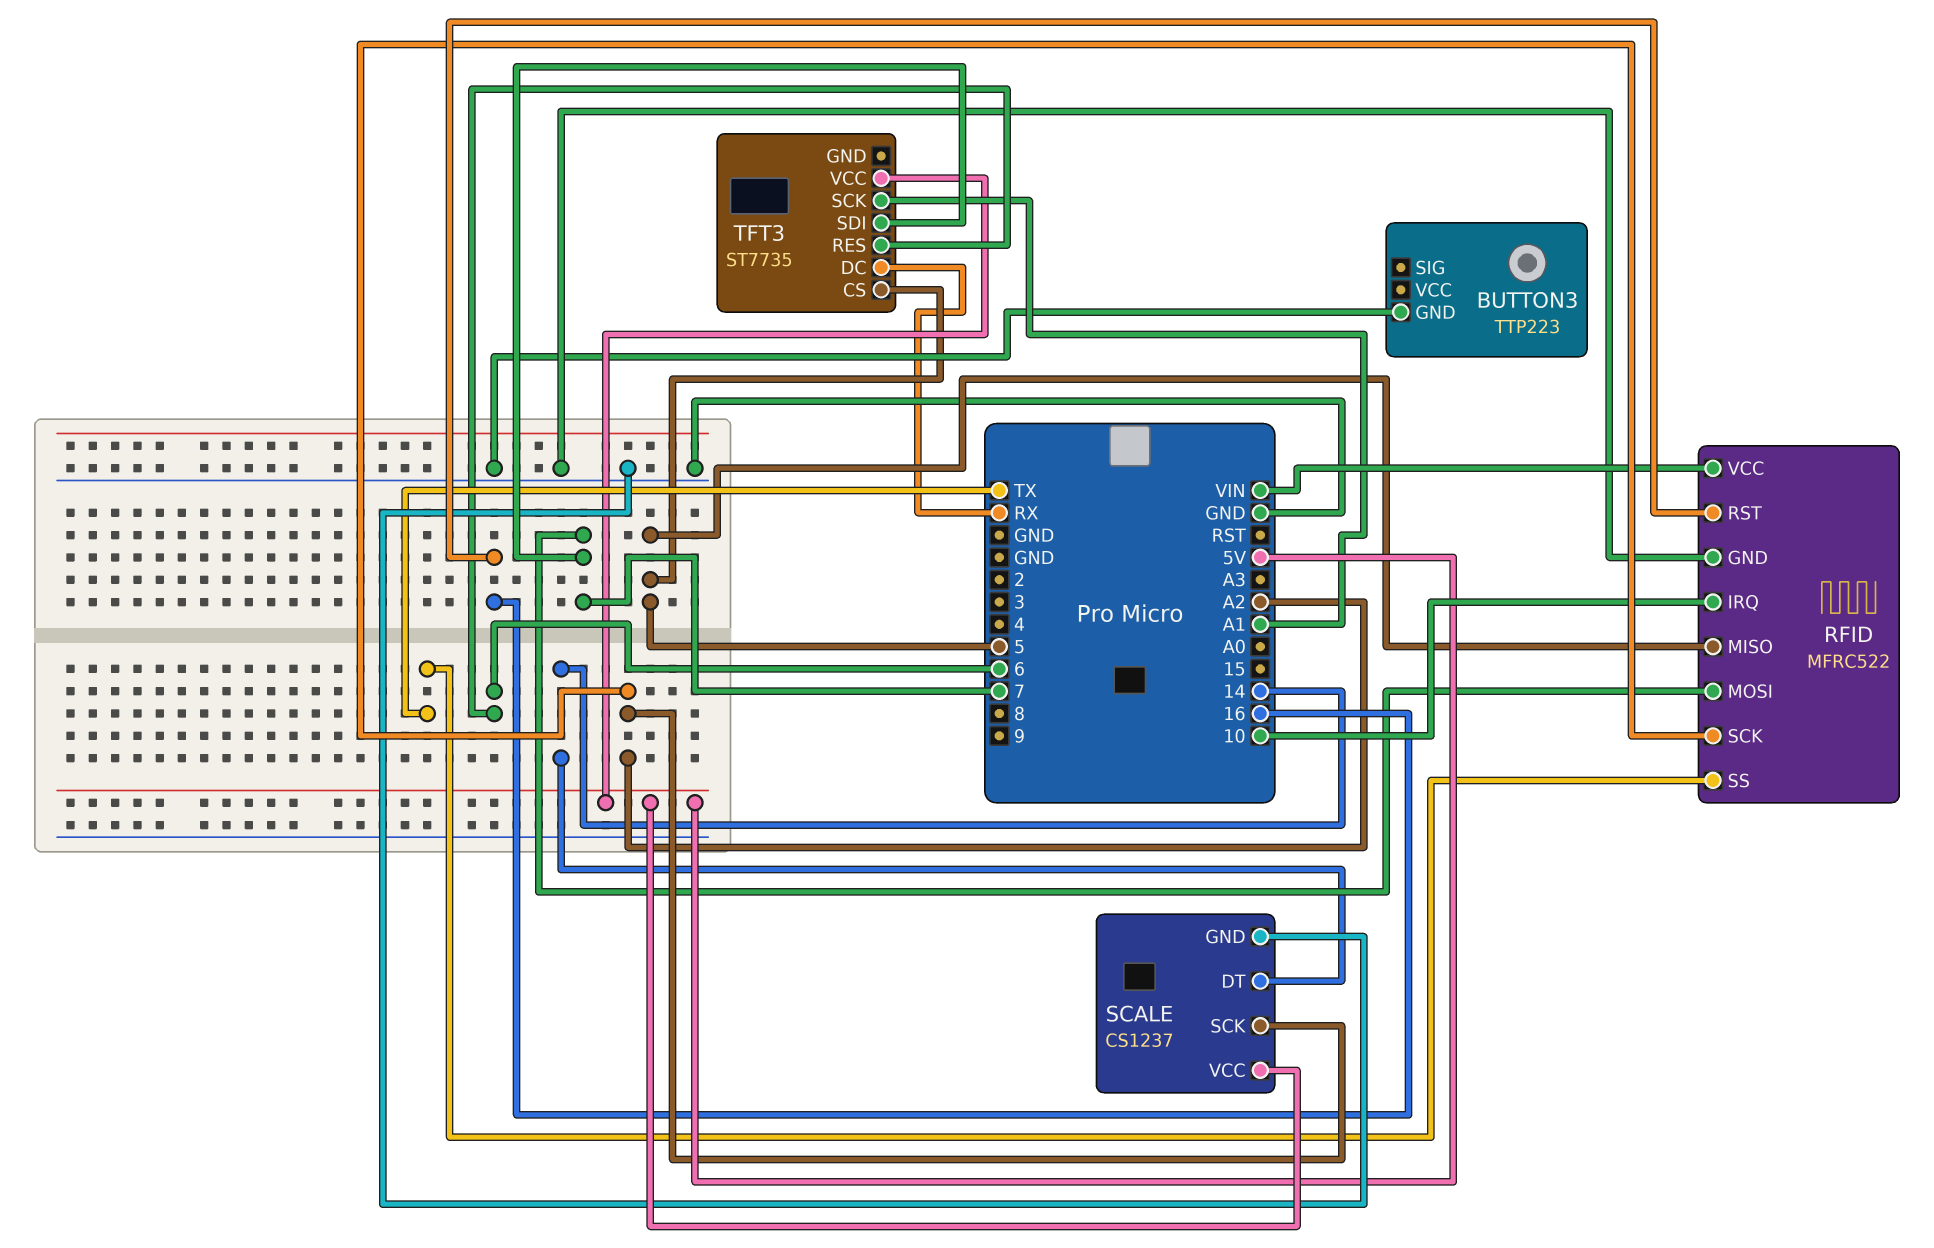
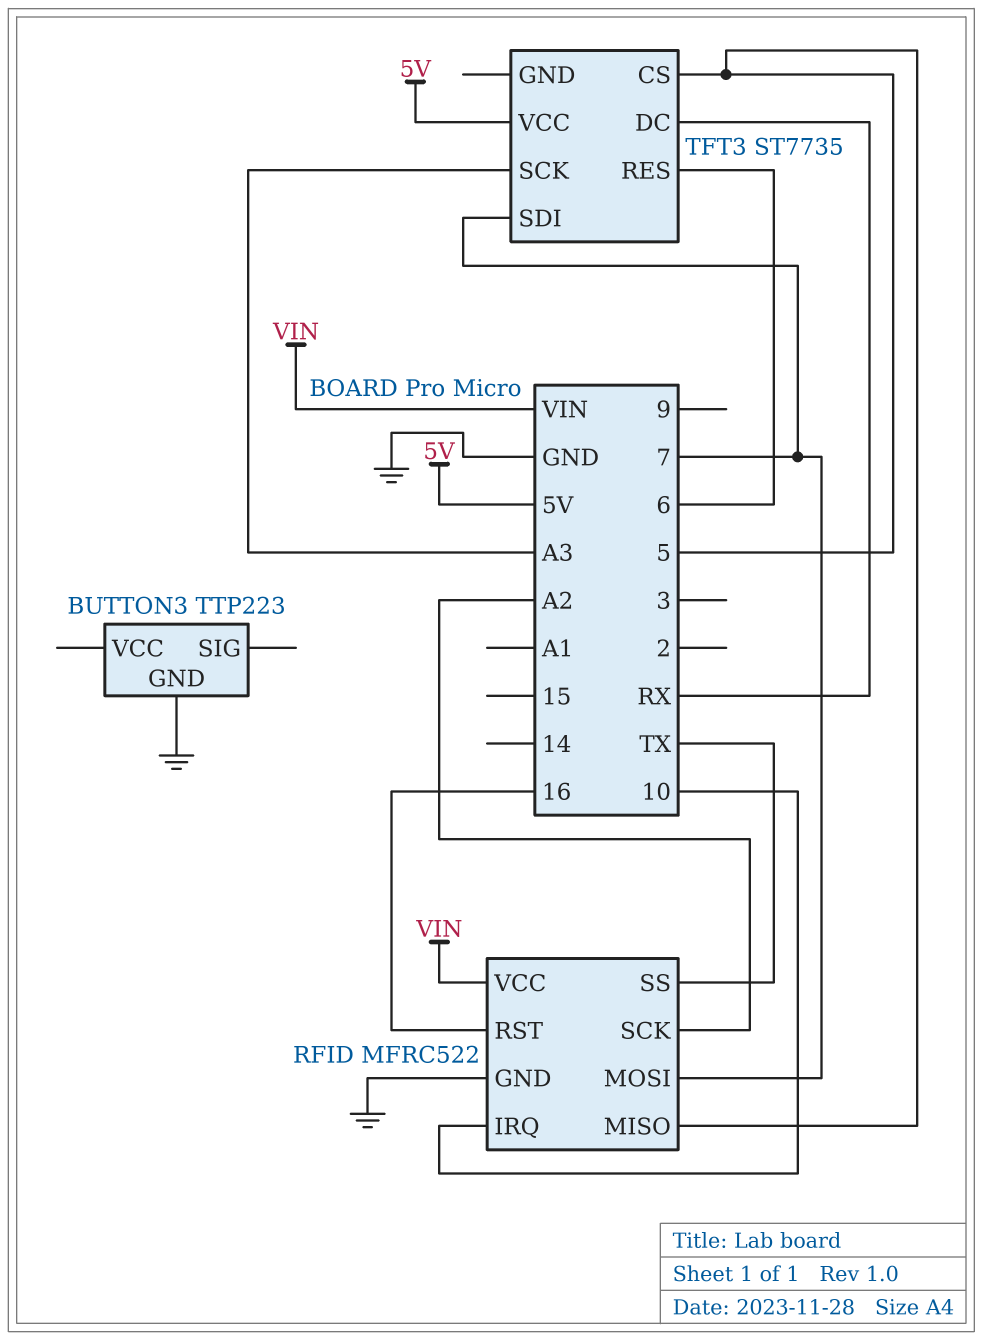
SCALE: CS1237 -> none
SCALE pin DT: 14 -> none
SCALE pin GND: GND -> none
SCALE pin SCK: A2 -> none
SCALE pin VCC: 5V -> none
TFT3 pin SCK: A1 -> A3

